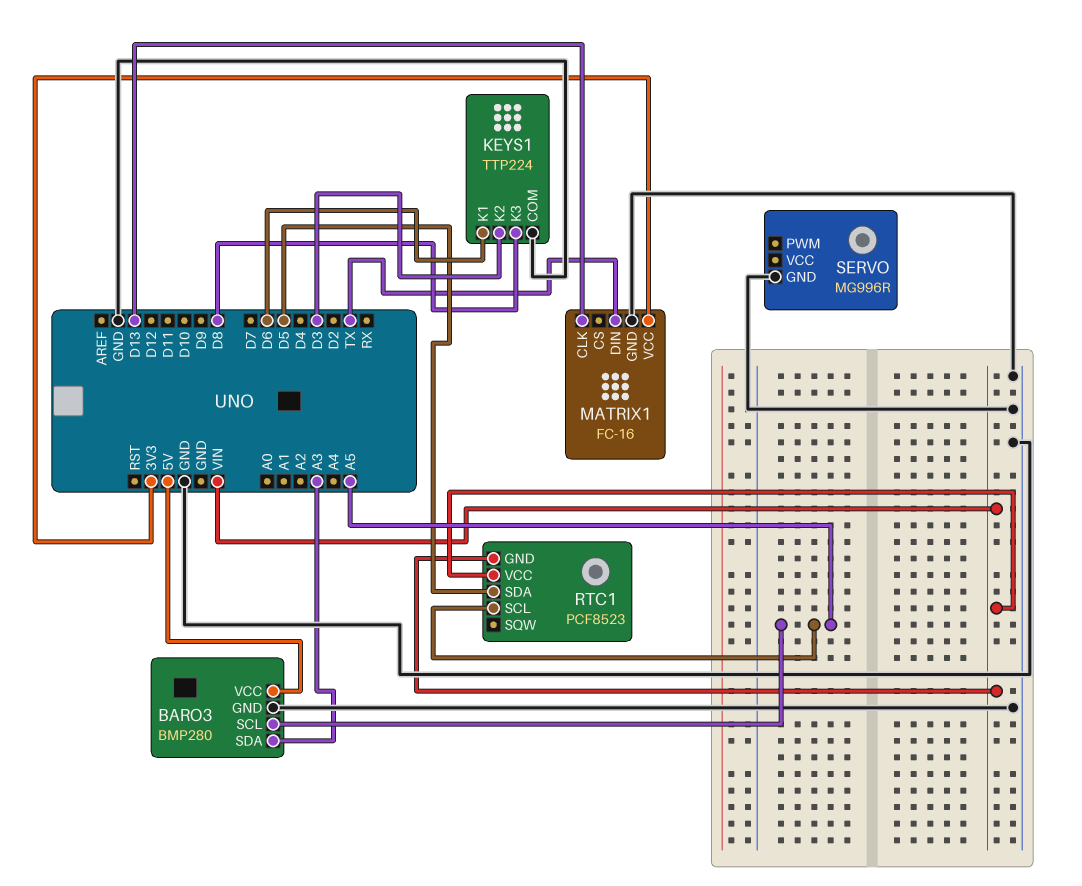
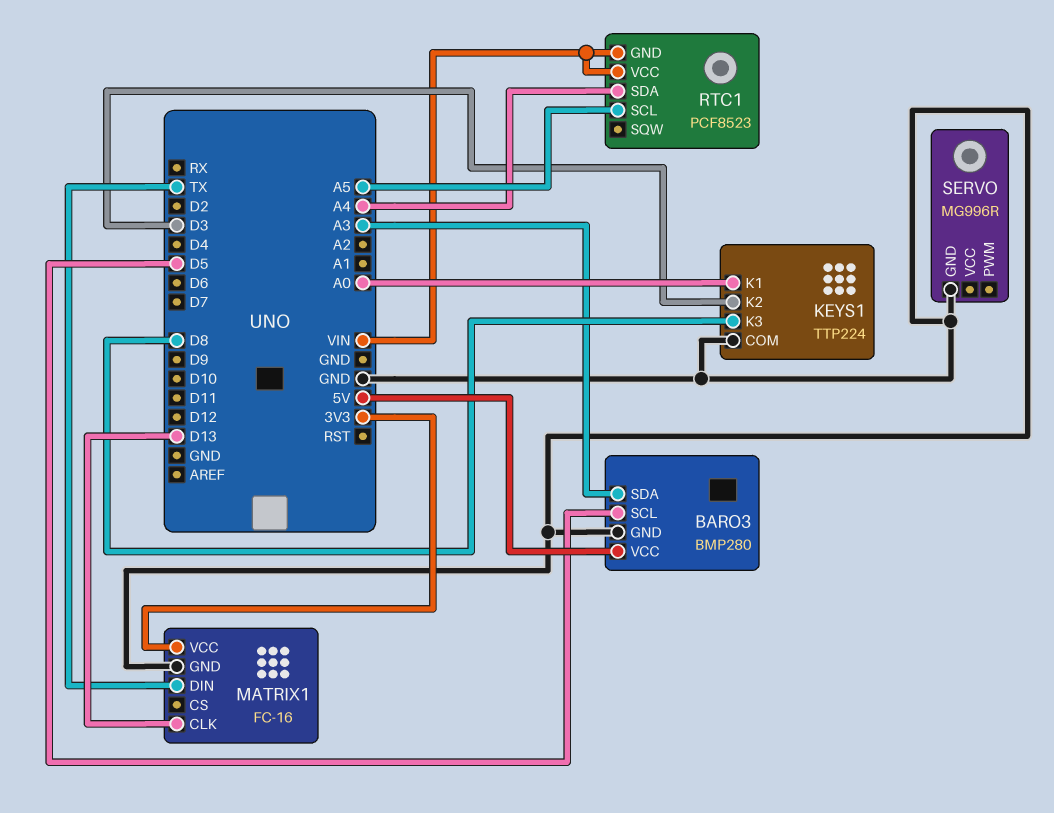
BARO3 pin SCL: A5 -> D5
KEYS1 pin K1: D6 -> A0
RTC1 pin SDA: D5 -> A4

